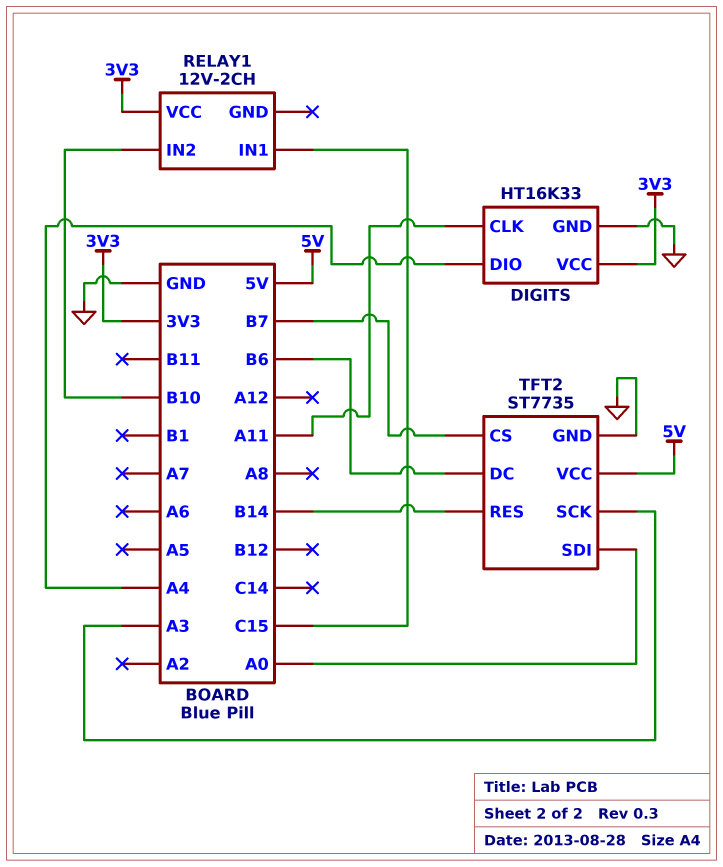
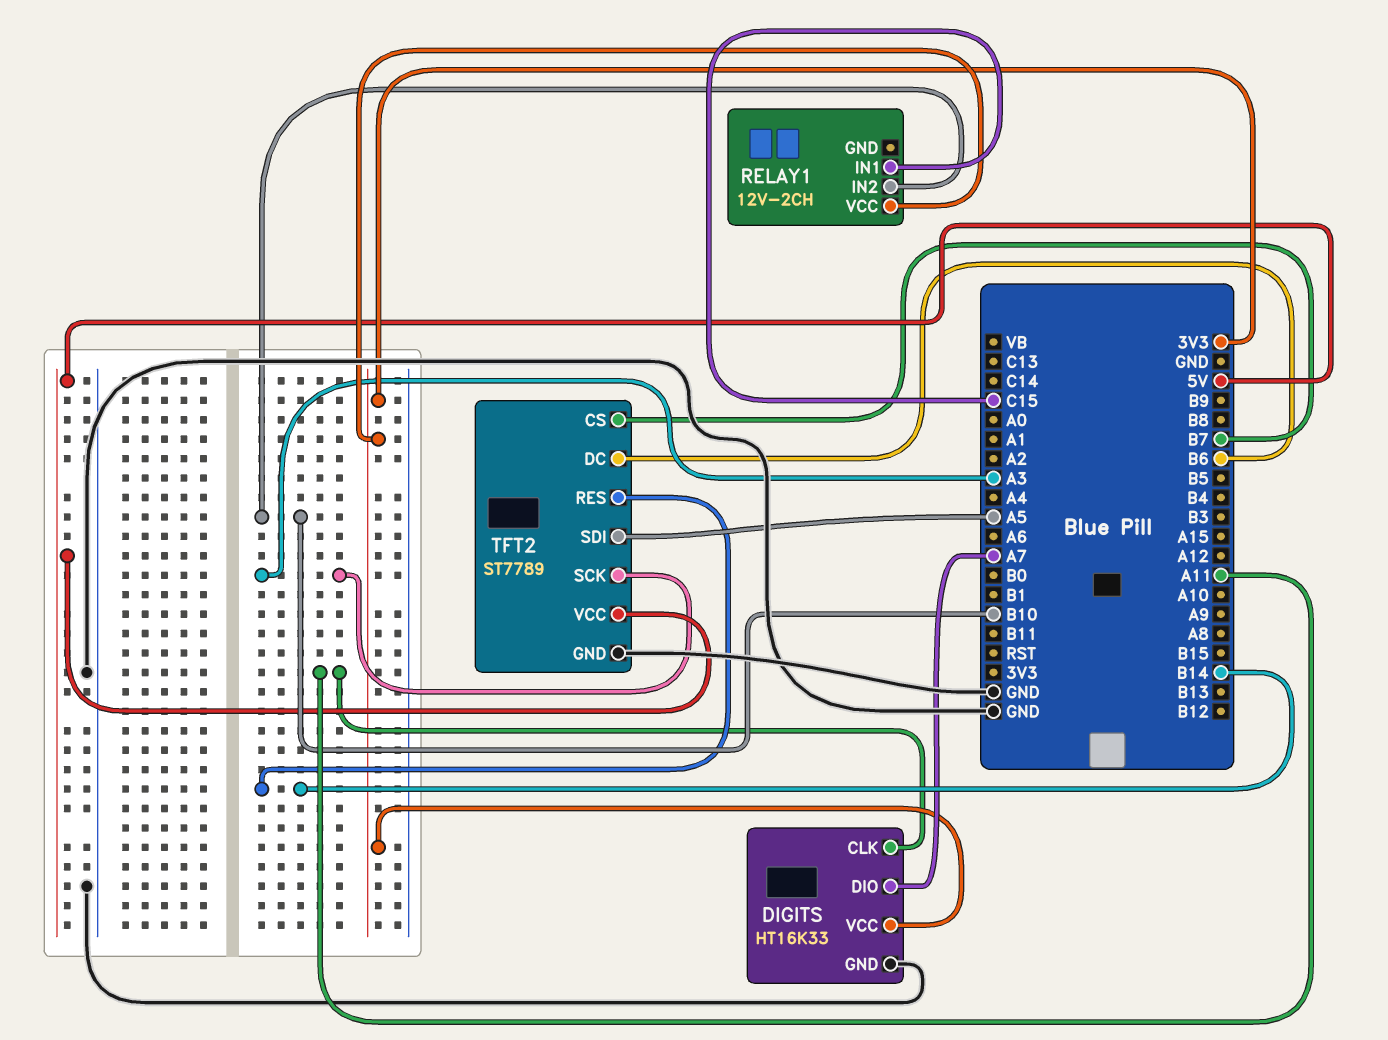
DIGITS pin DIO: A4 -> A7
TFT2: ST7735 -> ST7789
TFT2 pin SDI: A0 -> A5

